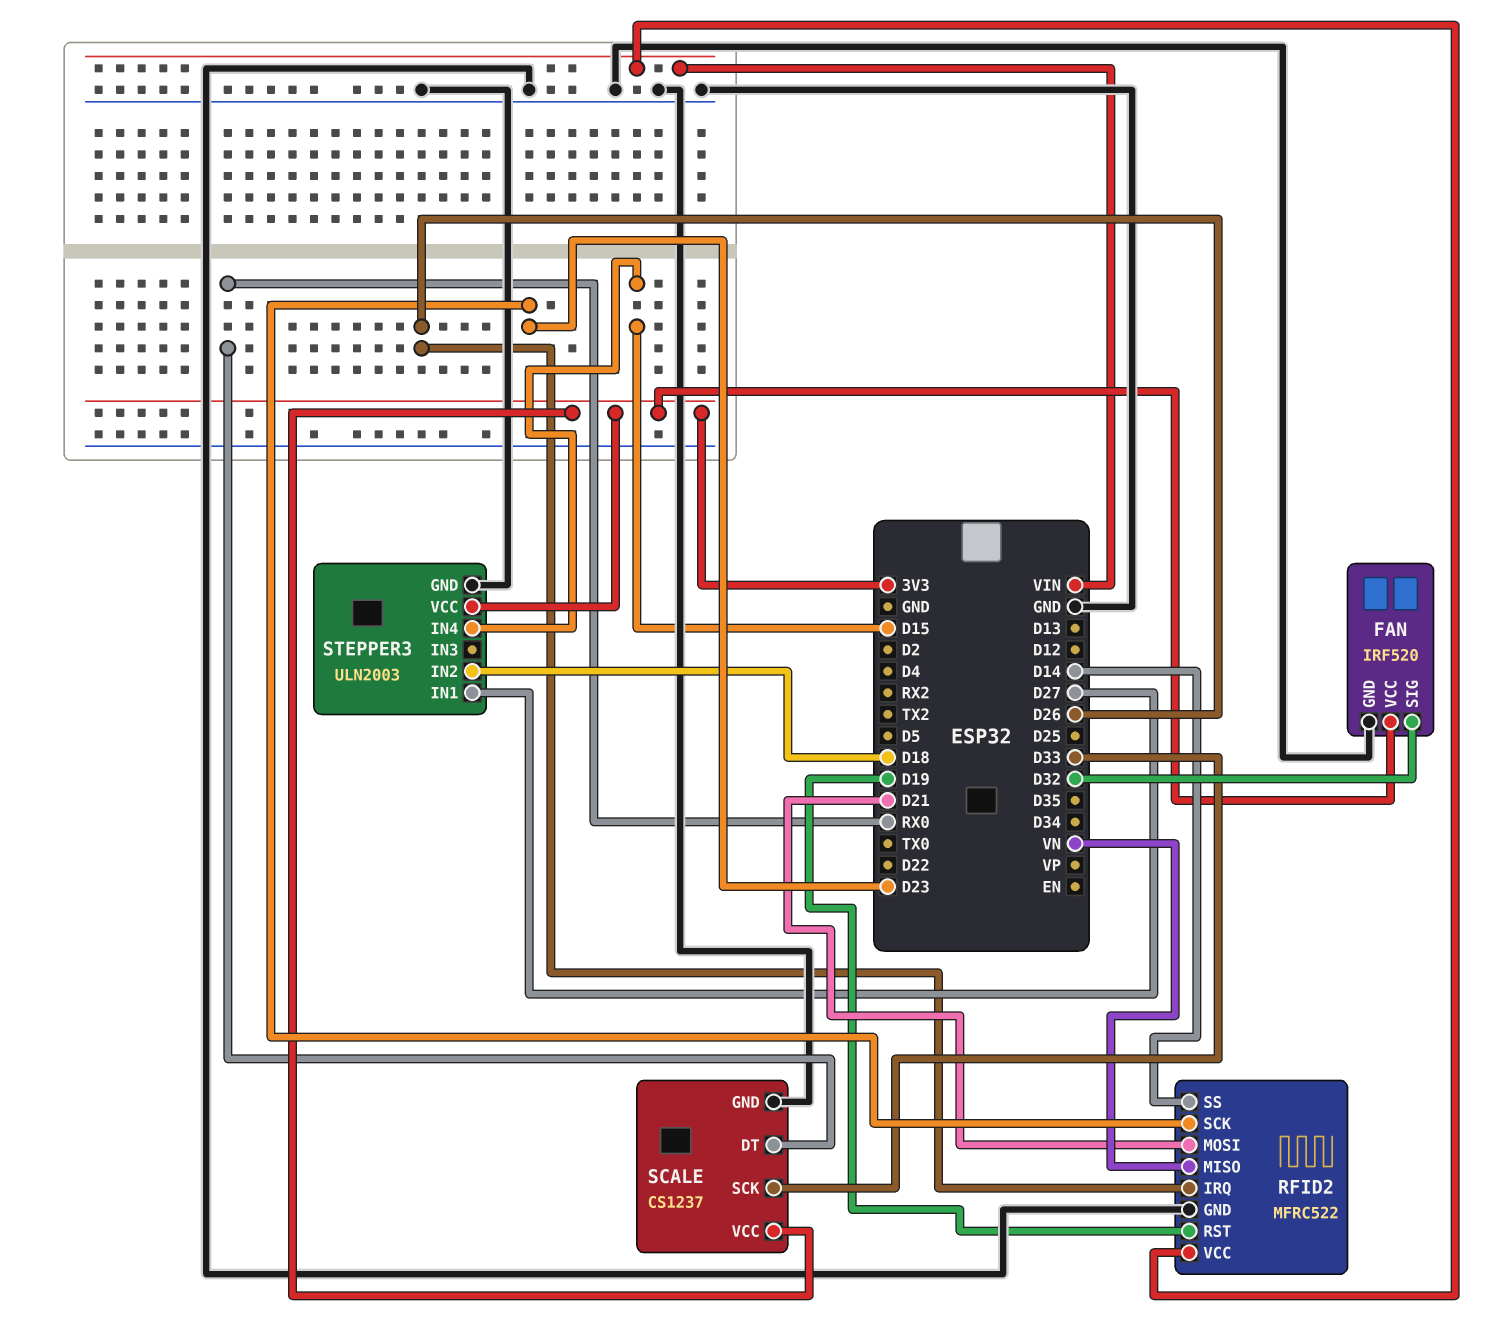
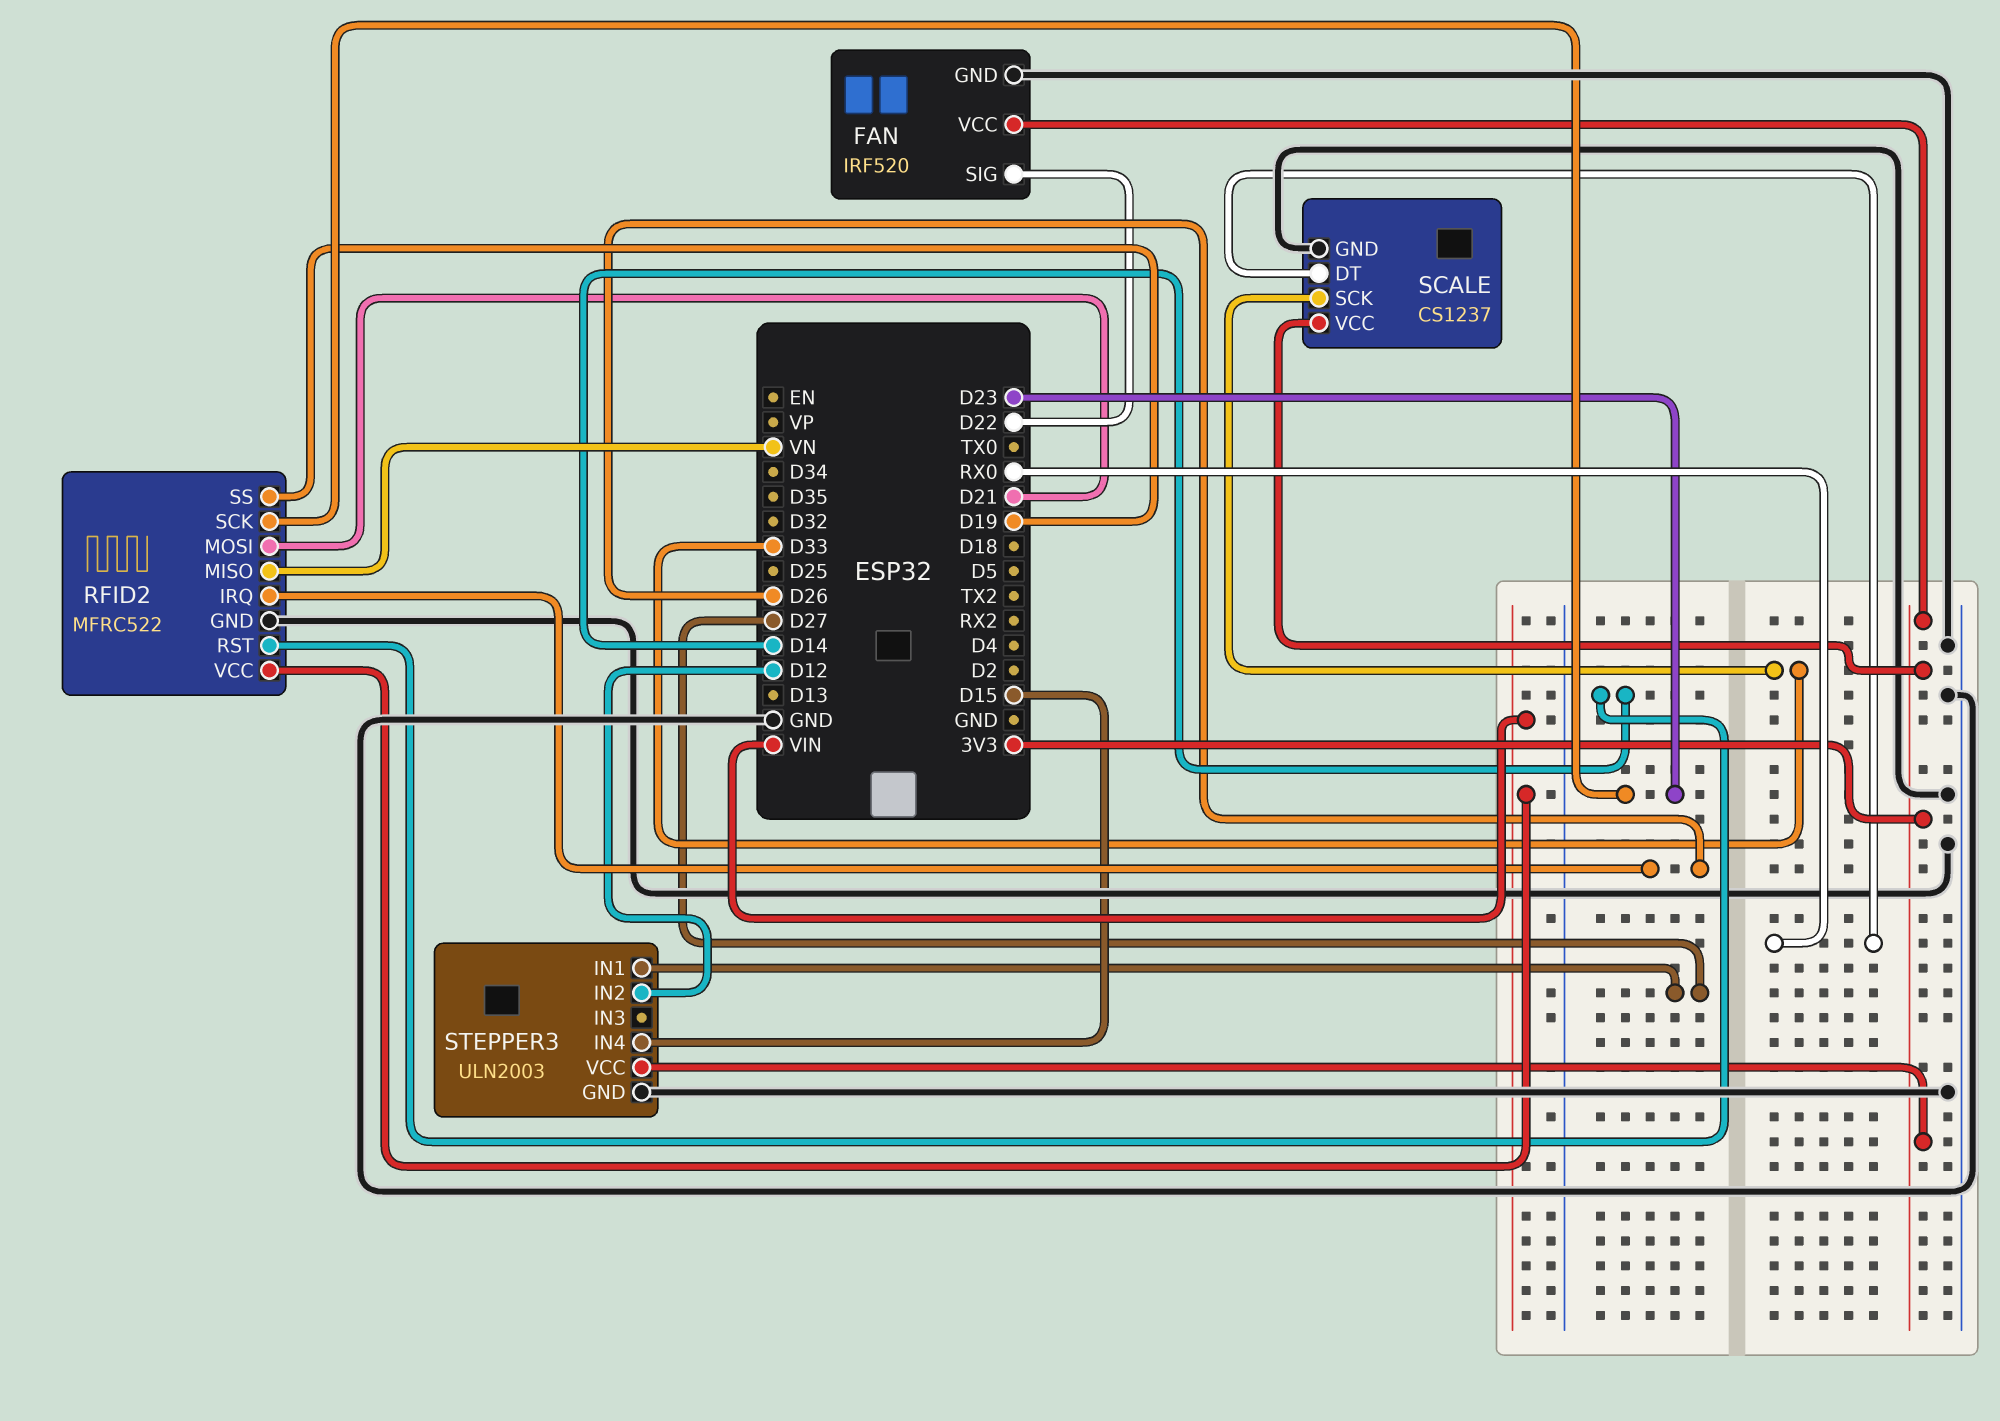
FAN pin SIG: D32 -> D22
RFID2 pin RST: D19 -> D14
RFID2 pin SS: D14 -> D19
STEPPER3 pin IN2: D18 -> D12

